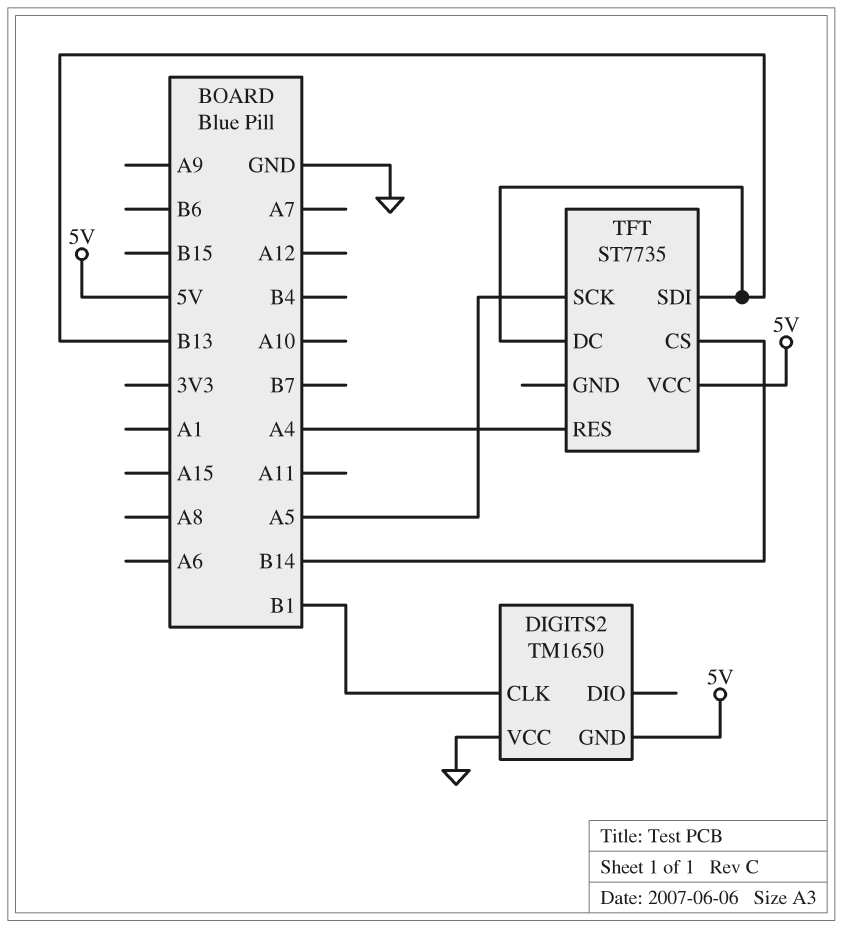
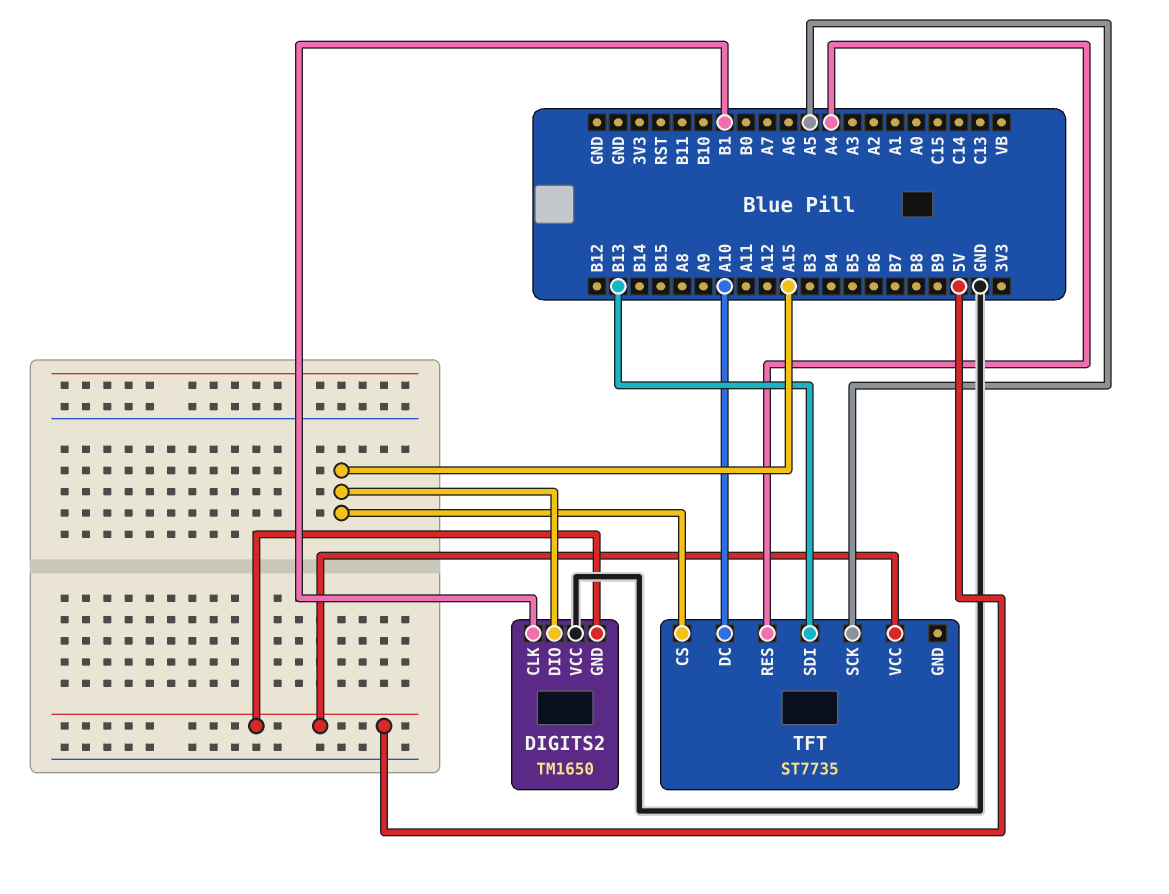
DIGITS2 pin DIO: none -> A15
TFT pin CS: B14 -> A15
TFT pin DC: B13 -> A10

